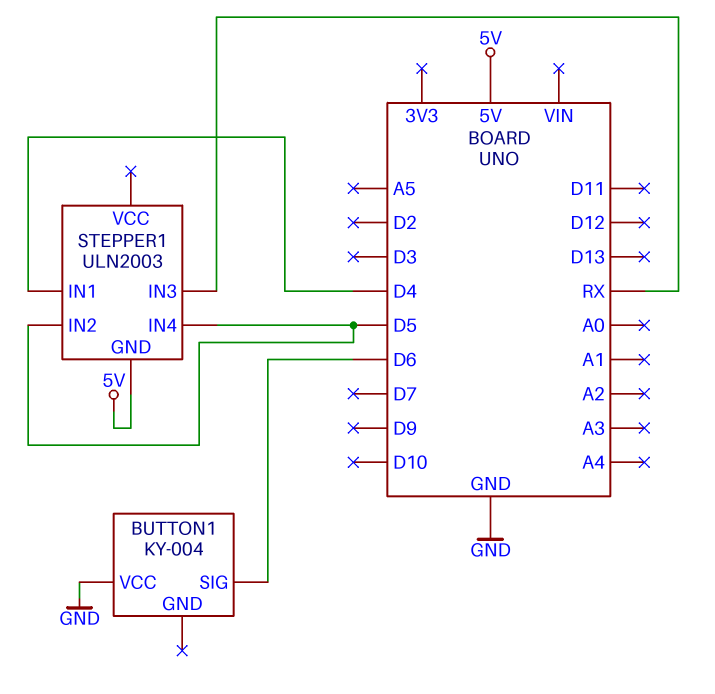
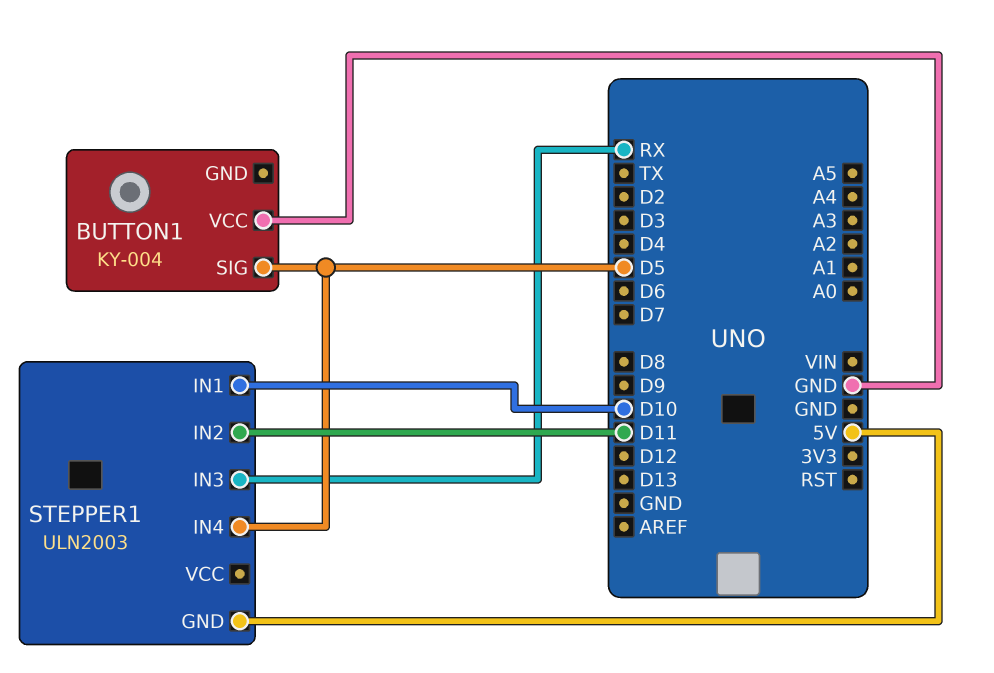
BUTTON1 pin SIG: D6 -> D5
STEPPER1 pin IN1: D4 -> D10
STEPPER1 pin IN2: D5 -> D11

